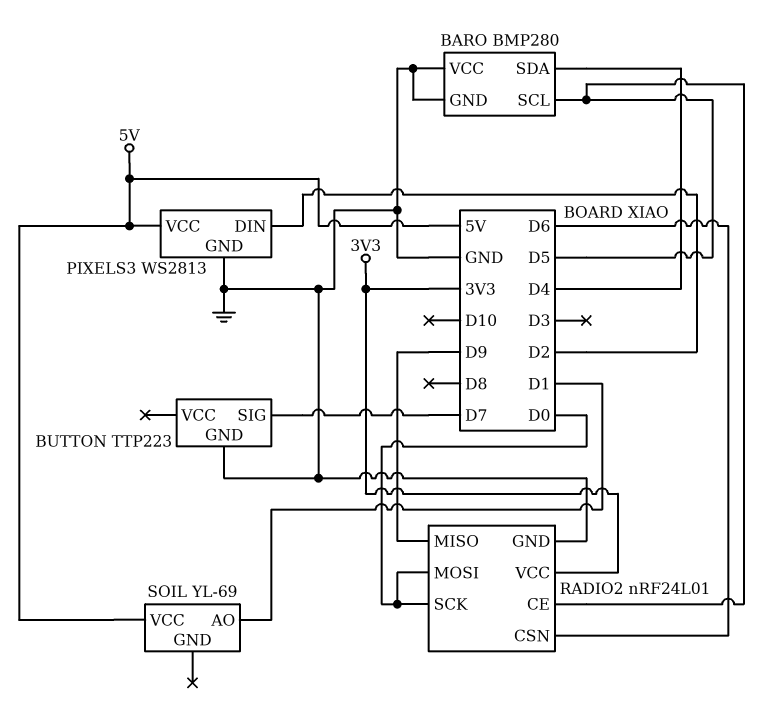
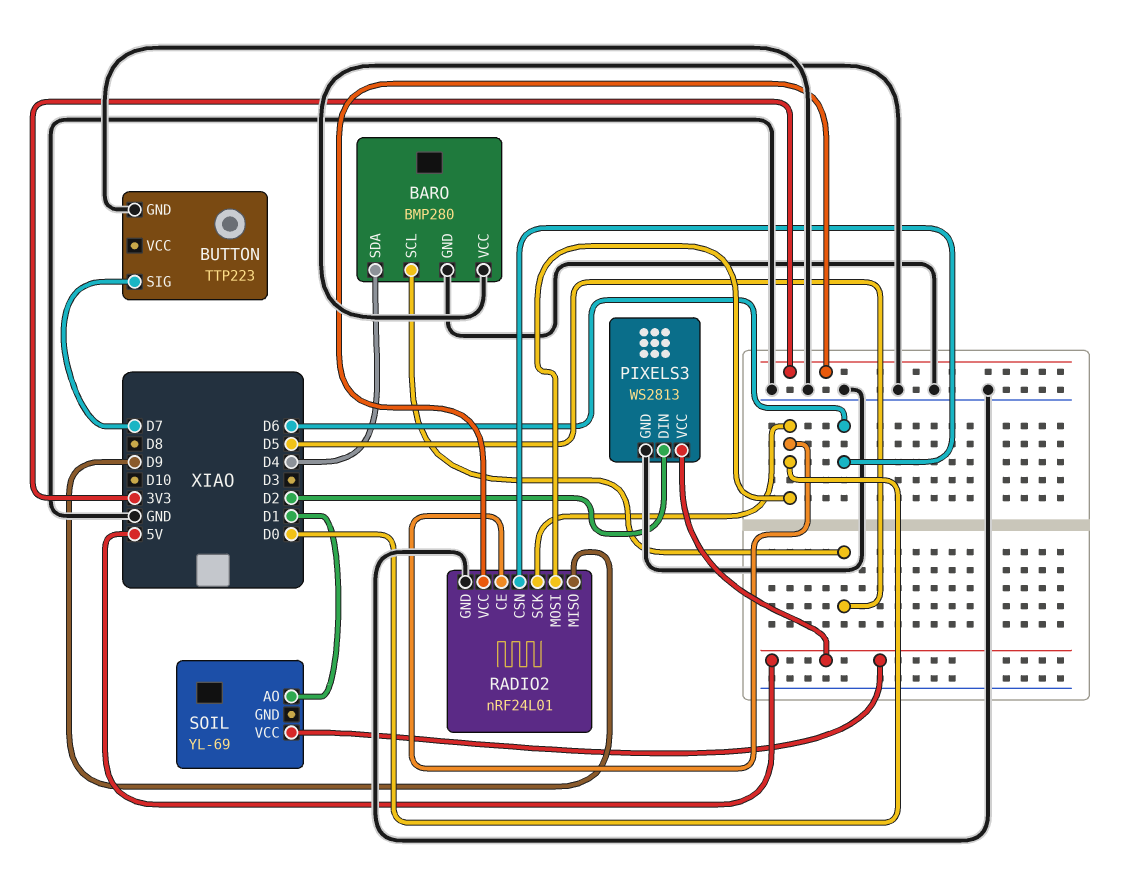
RADIO2 pin CE: D5 -> D0

